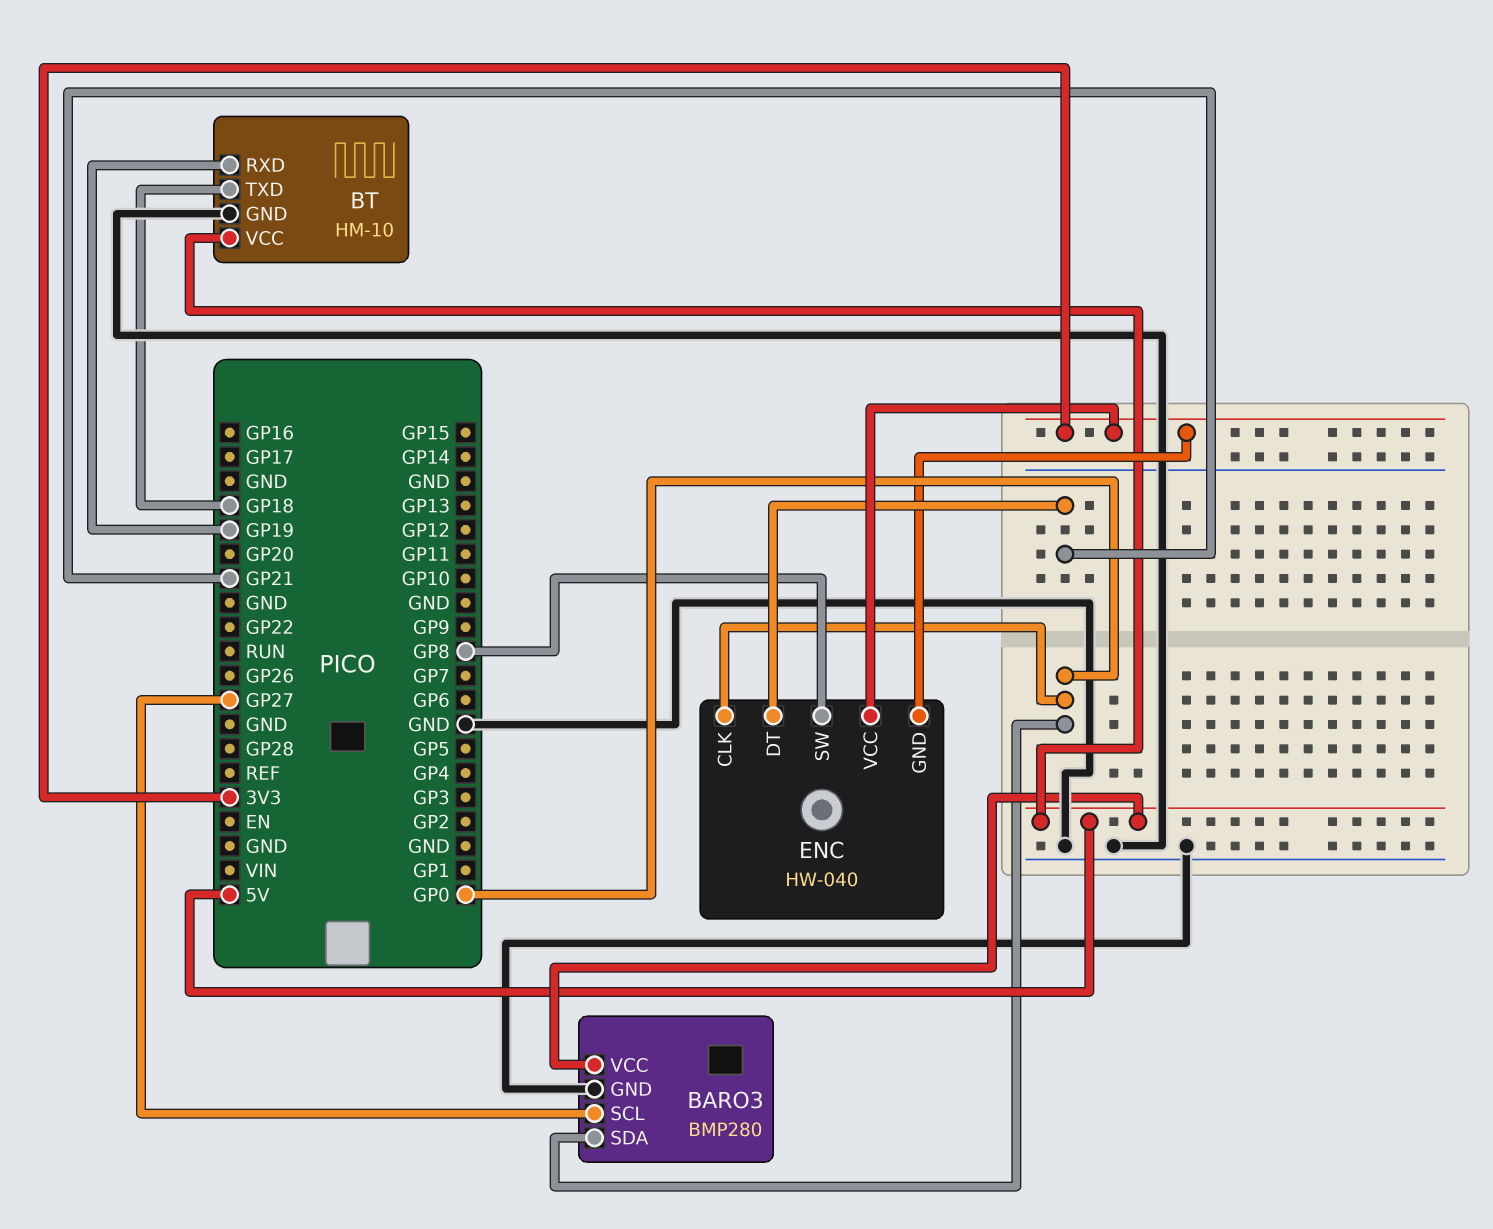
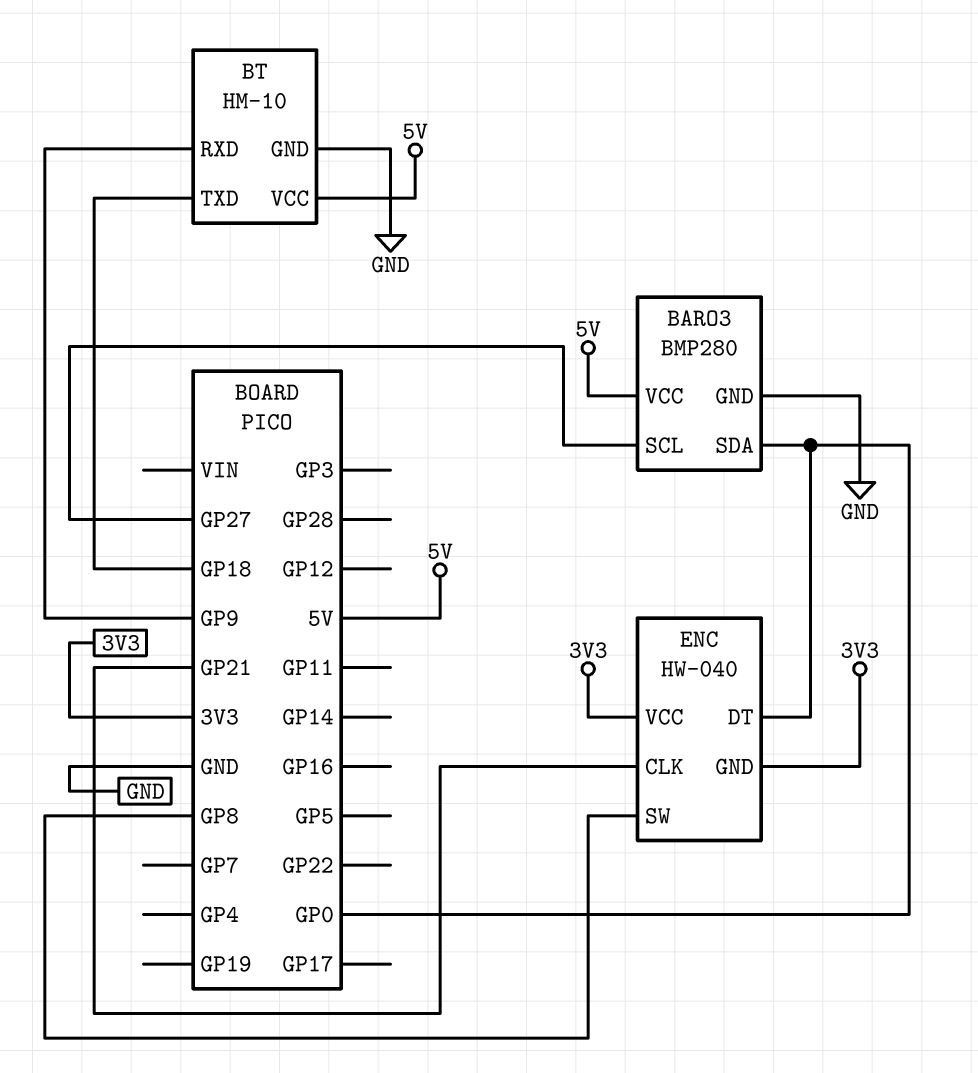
BT pin RXD: GP19 -> GP9
ENC pin CLK: GP0 -> GP21
ENC pin DT: GP21 -> GP0

